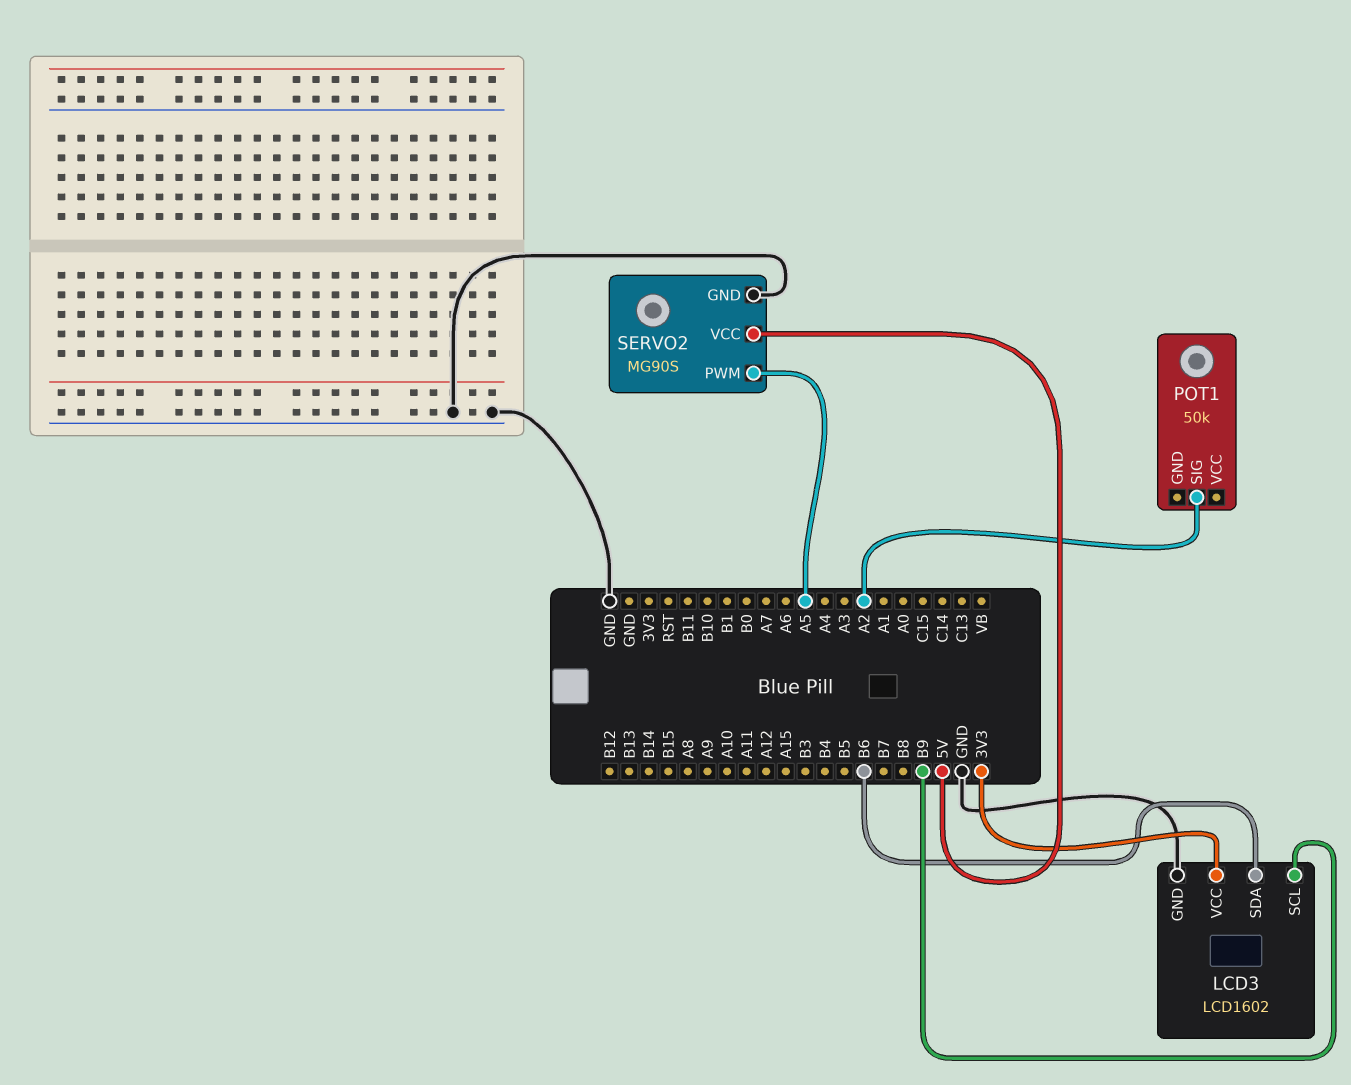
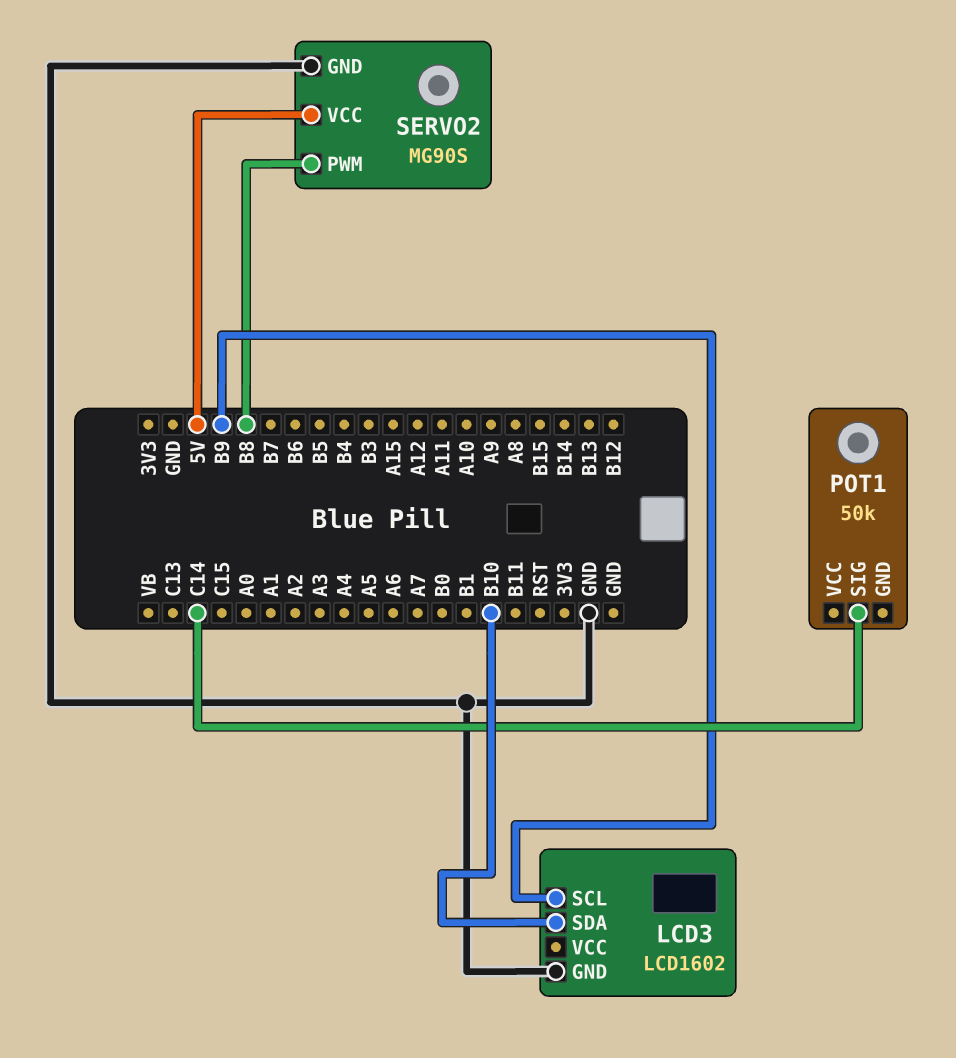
LCD3 pin SDA: B6 -> B10
LCD3 pin VCC: 3V3 -> none
POT1 pin SIG: A2 -> C14
SERVO2 pin PWM: A5 -> B8

